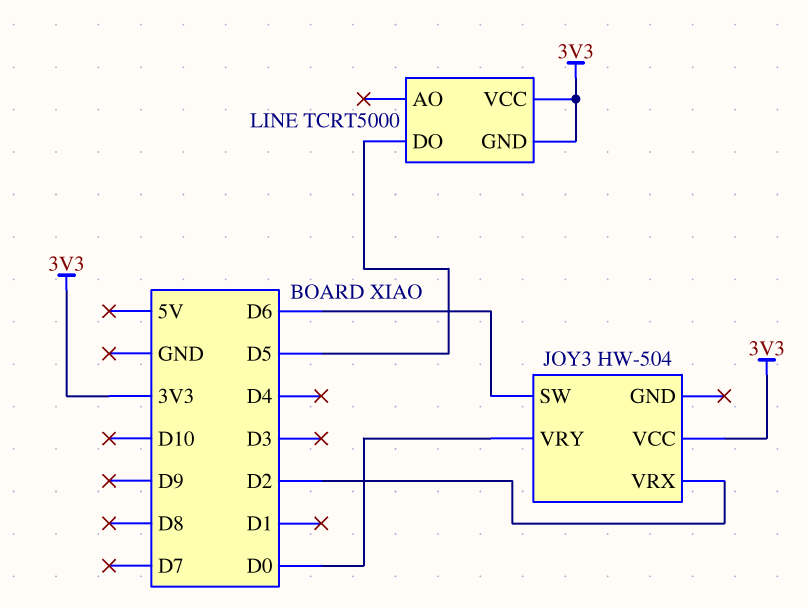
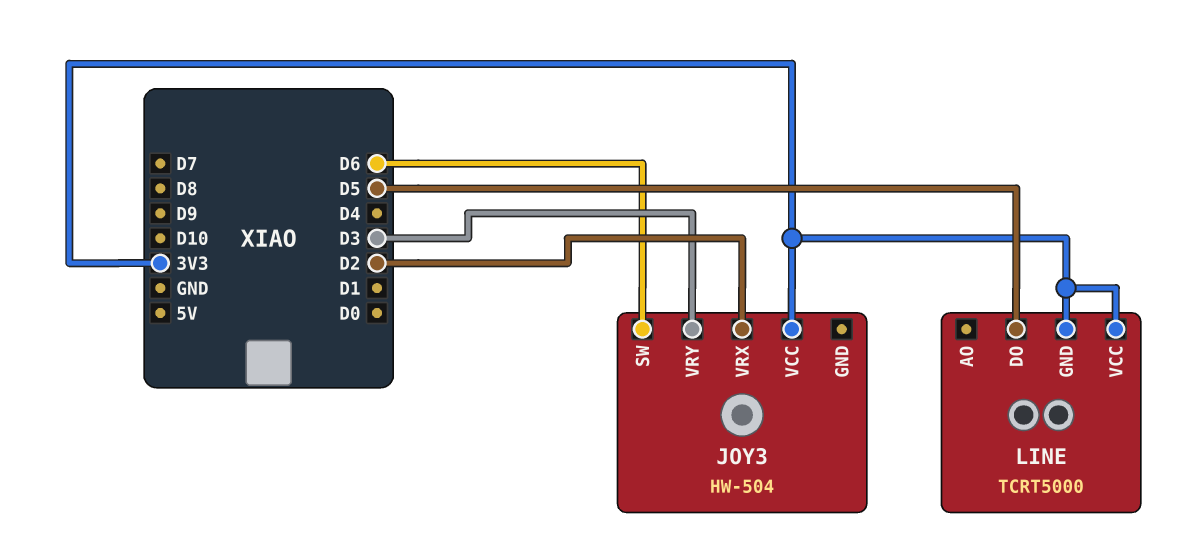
JOY3 pin VRY: D0 -> D3

